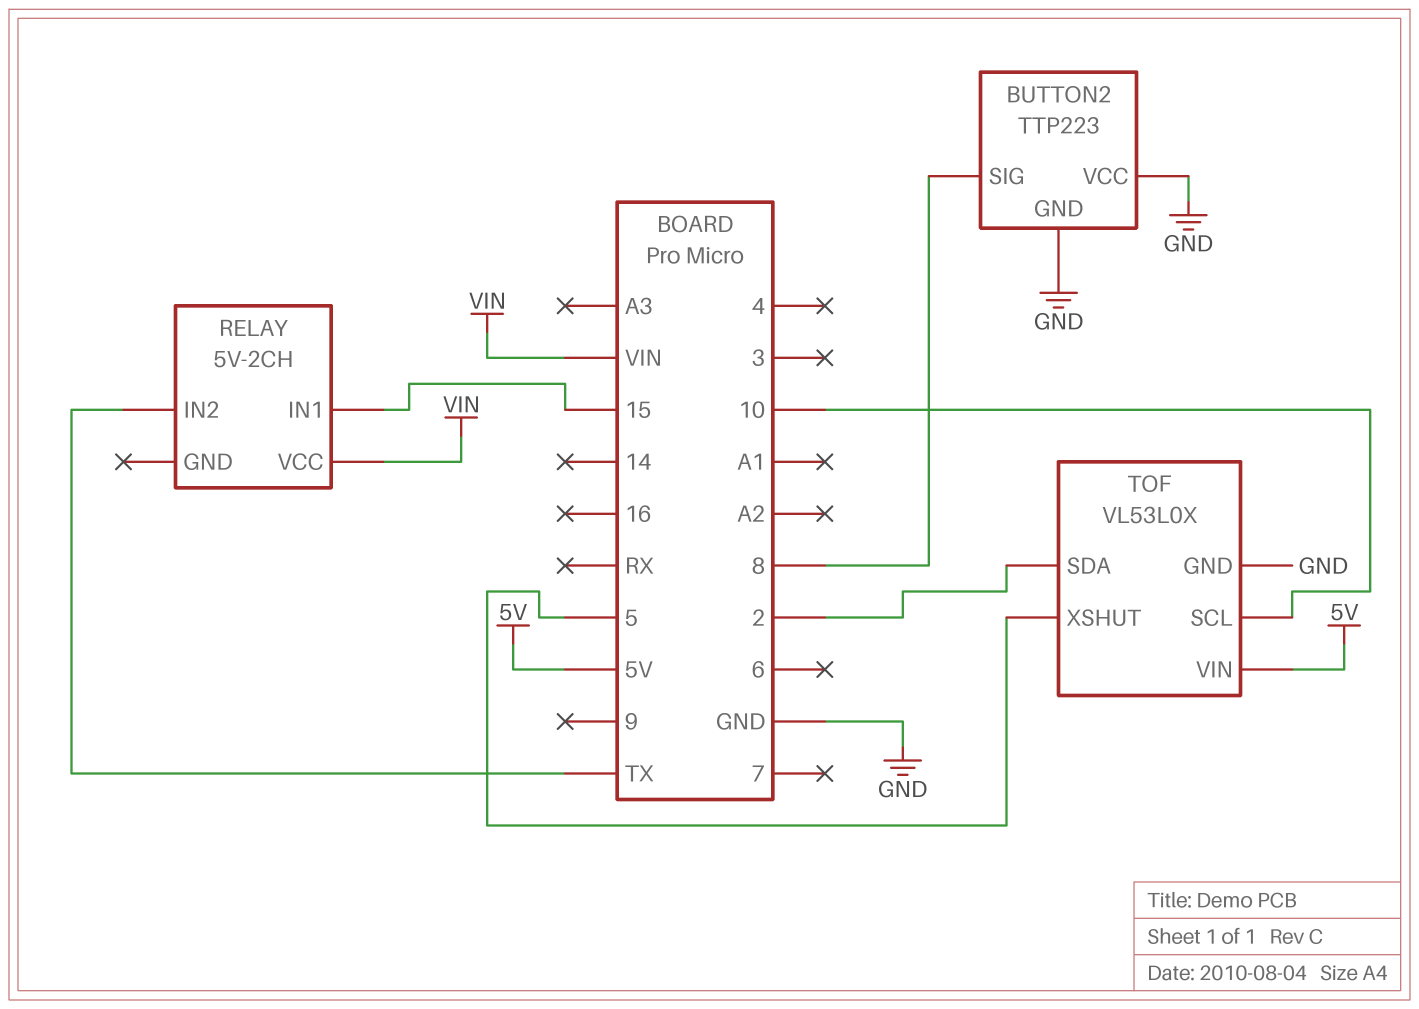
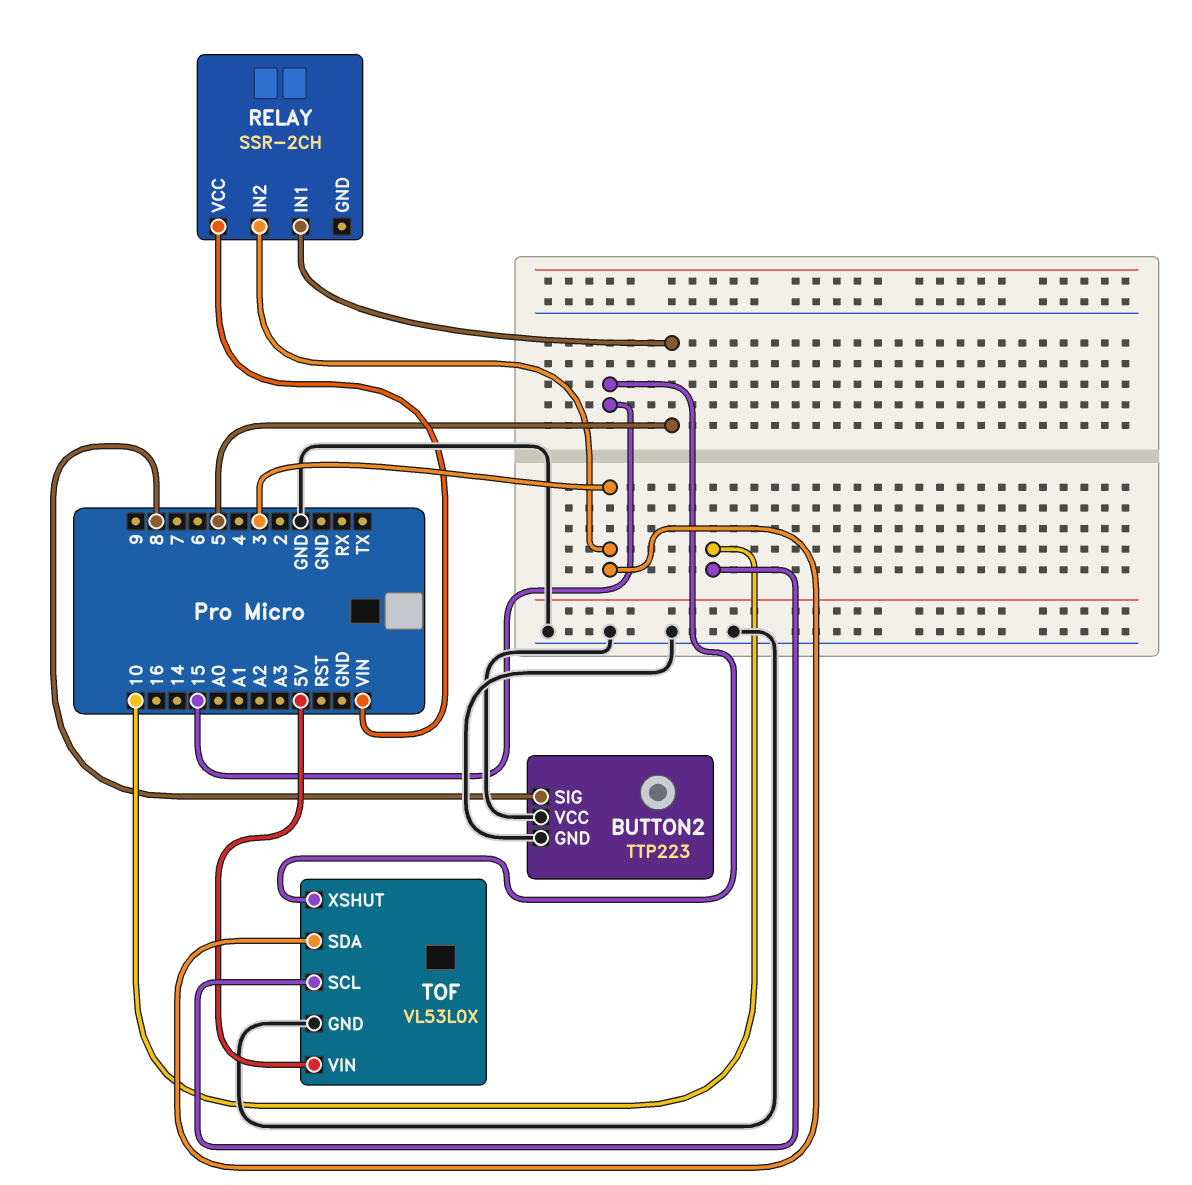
RELAY: 5V-2CH -> SSR-2CH
RELAY pin IN1: 15 -> 5
RELAY pin IN2: TX -> 3
TOF pin SDA: 2 -> 3
TOF pin XSHUT: 5 -> 15

